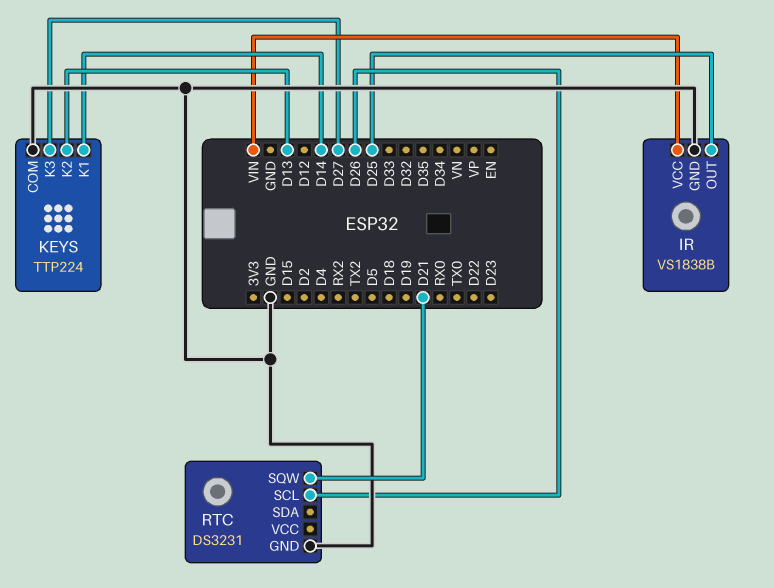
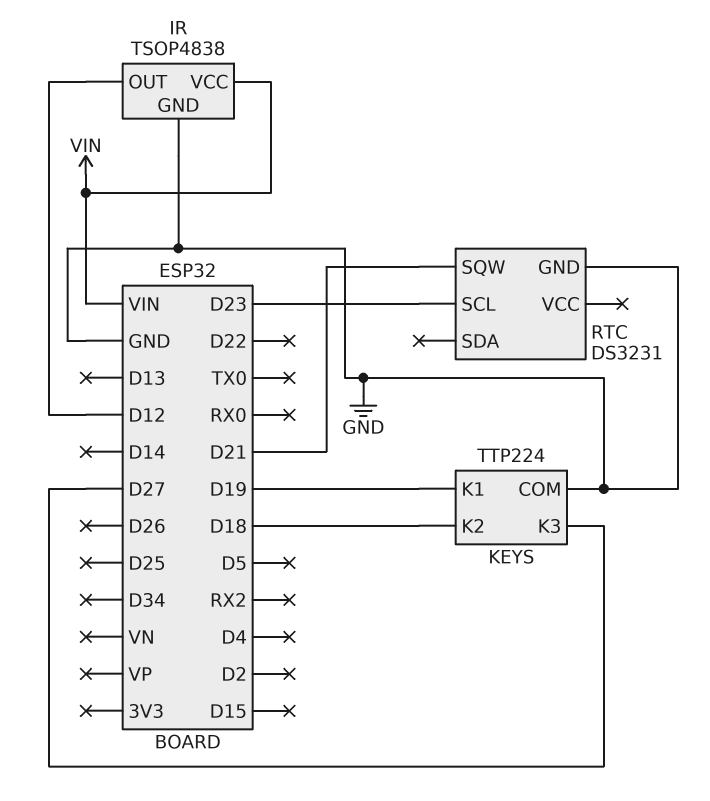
IR: VS1838B -> TSOP4838
IR pin OUT: D25 -> D12
KEYS pin K1: D14 -> D19
KEYS pin K2: D13 -> D18
RTC pin SCL: D26 -> D23

